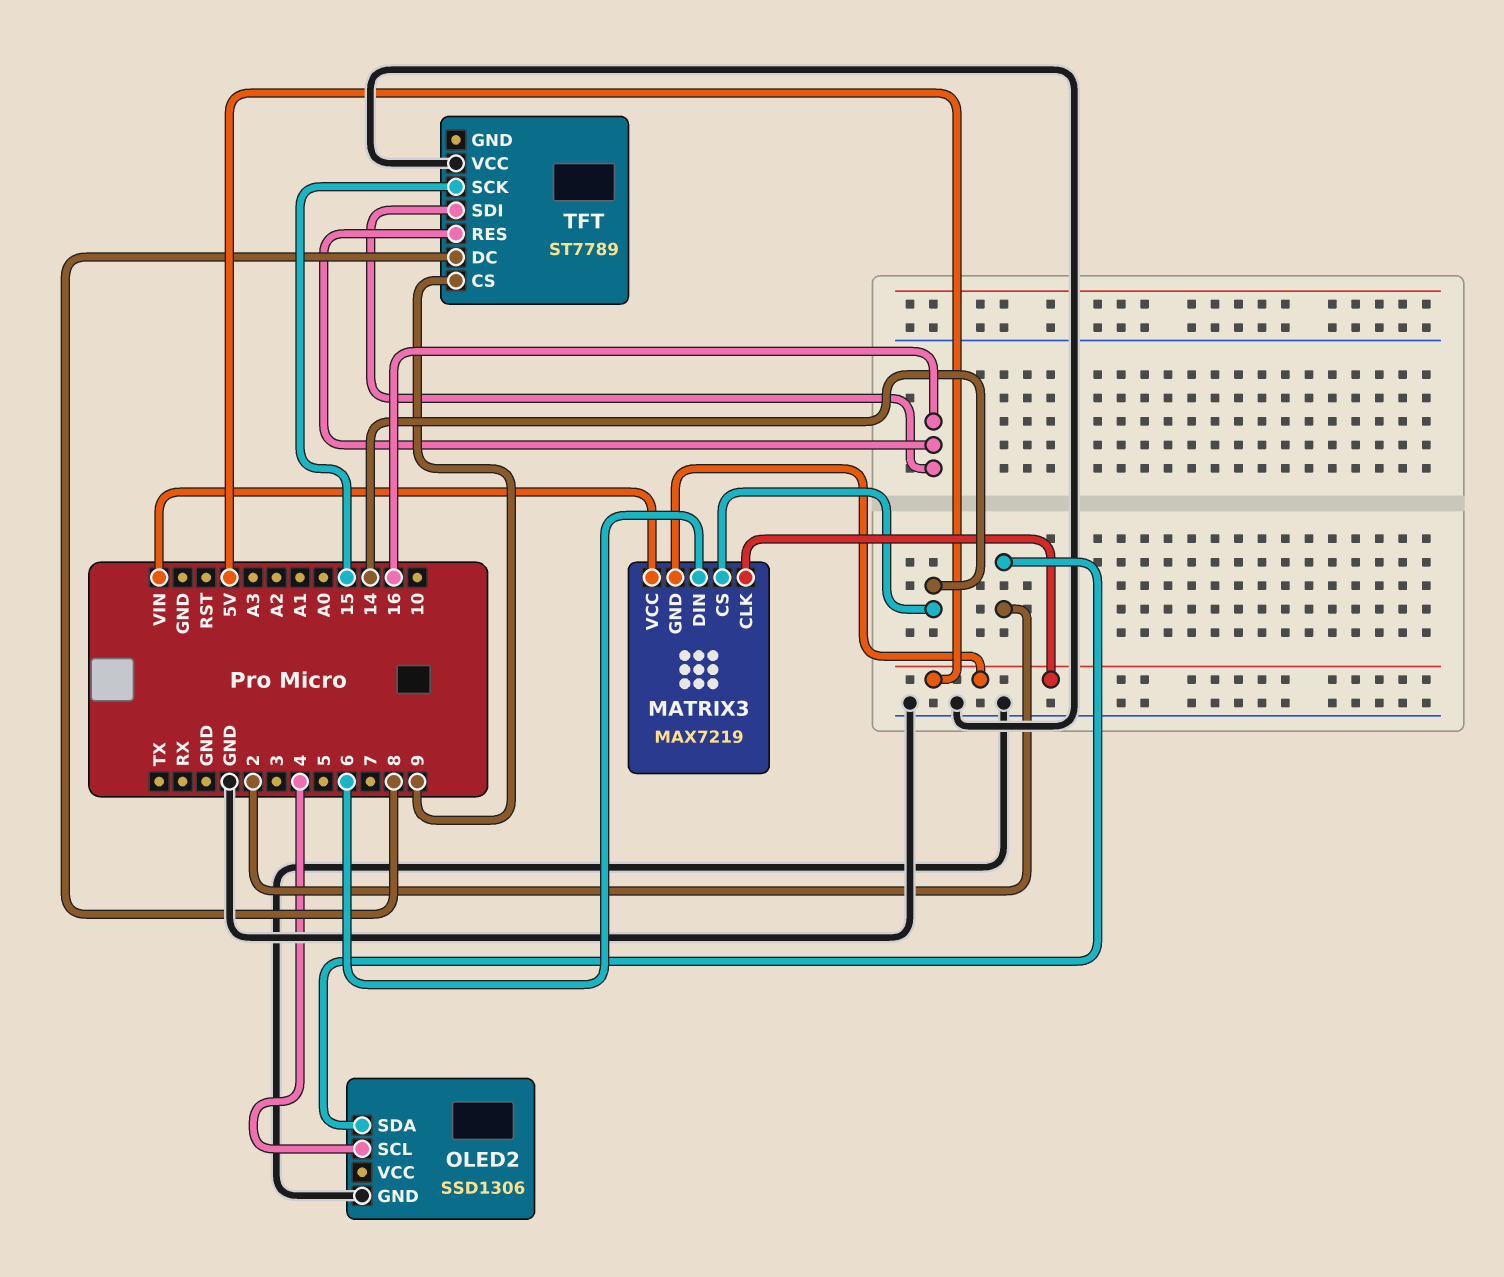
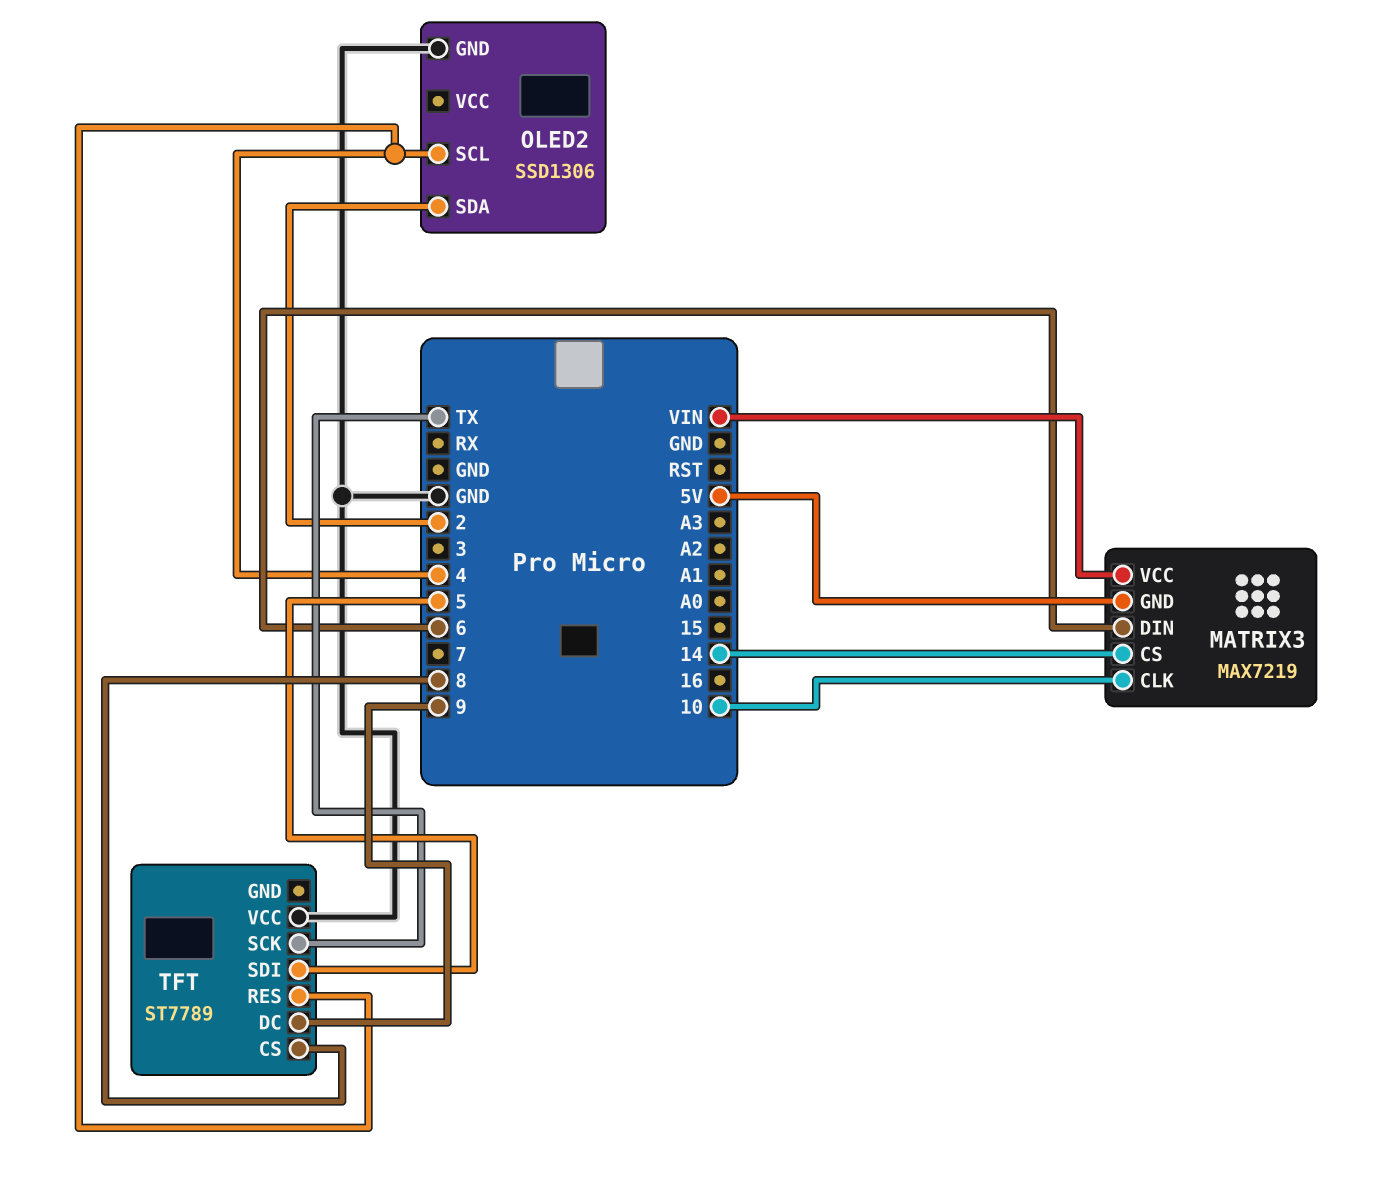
MATRIX3 pin CLK: 5V -> 10
TFT pin CS: 9 -> 8
TFT pin DC: 8 -> 9
TFT pin RES: 16 -> 4
TFT pin SCK: 15 -> TX
TFT pin SDI: 16 -> 5

